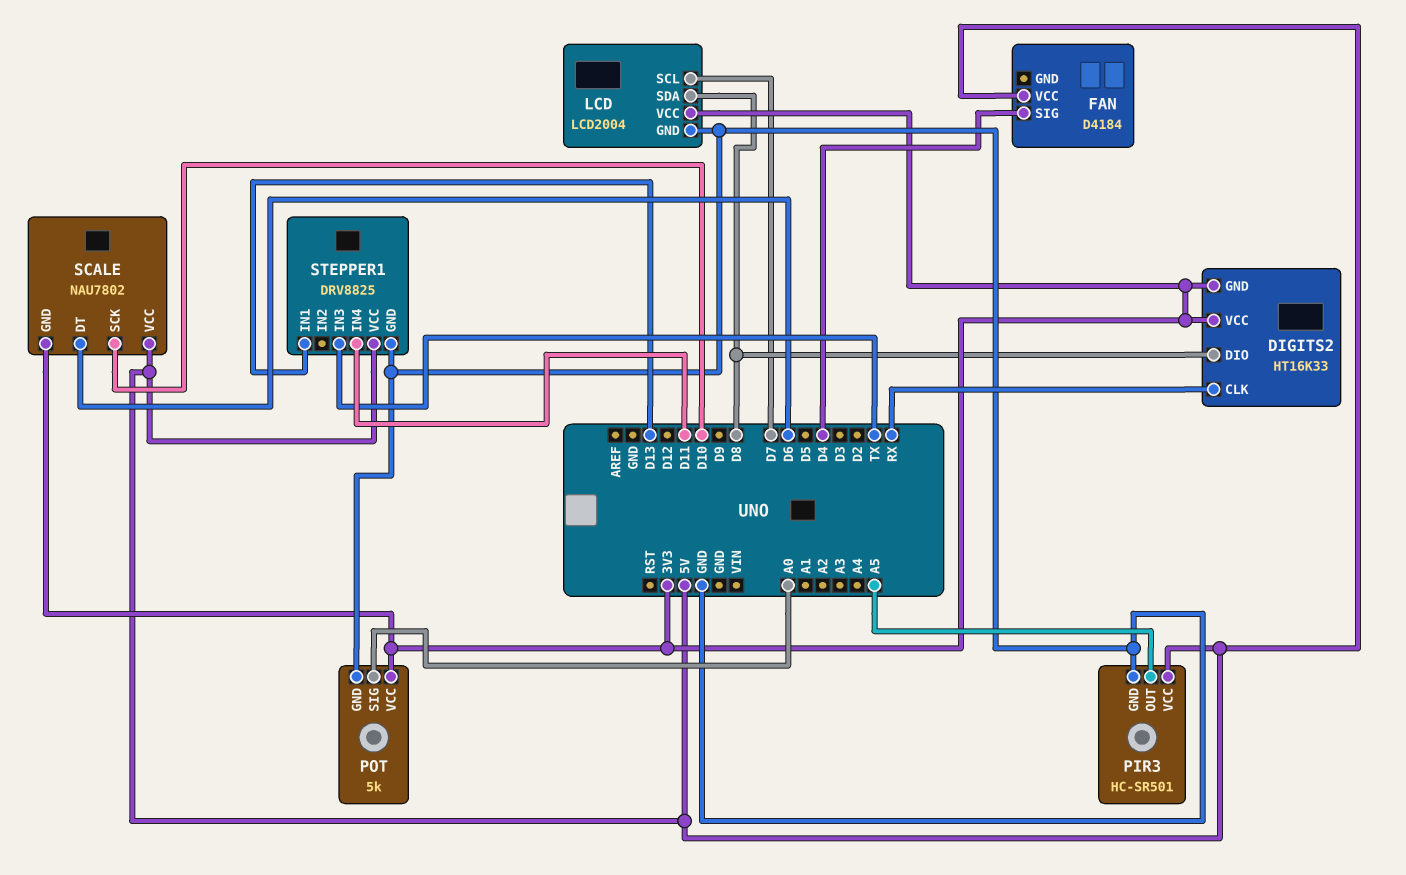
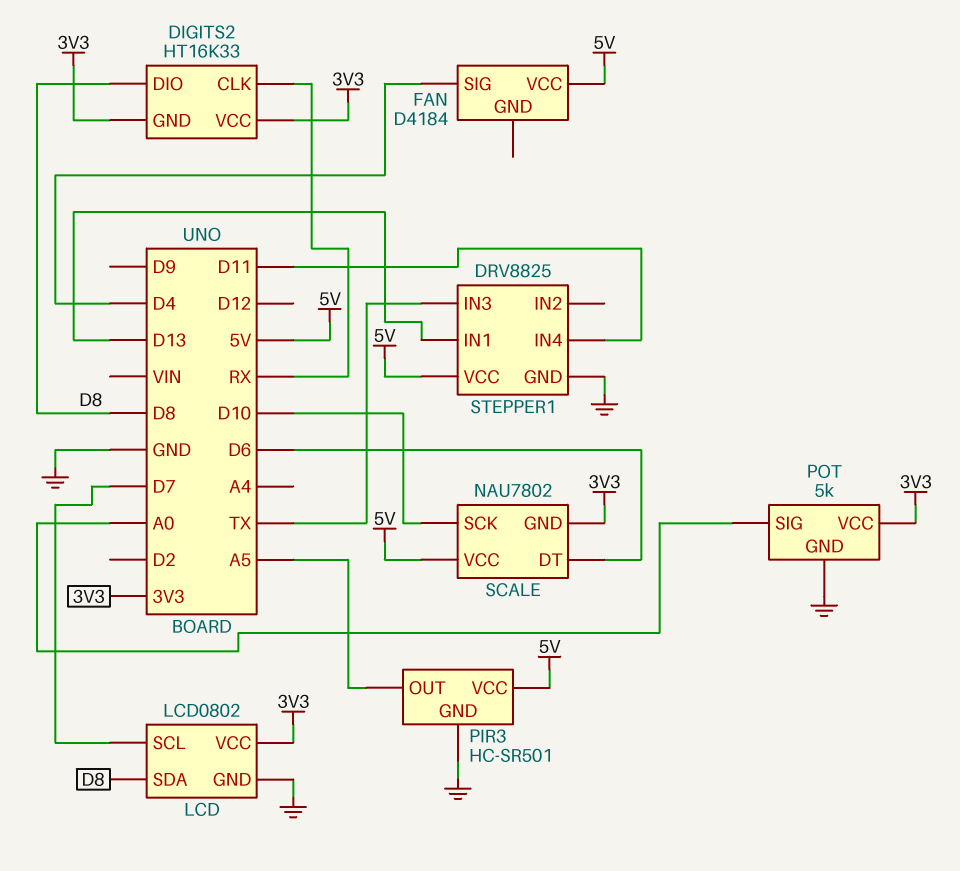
LCD: LCD2004 -> LCD0802

